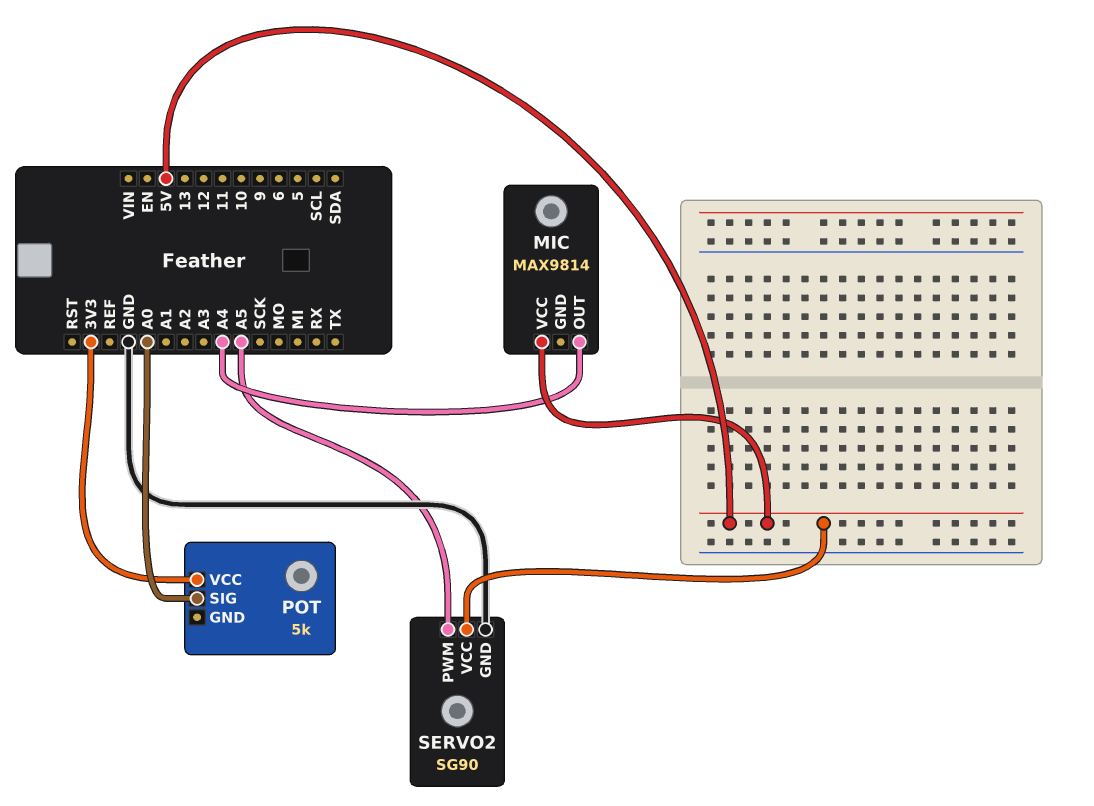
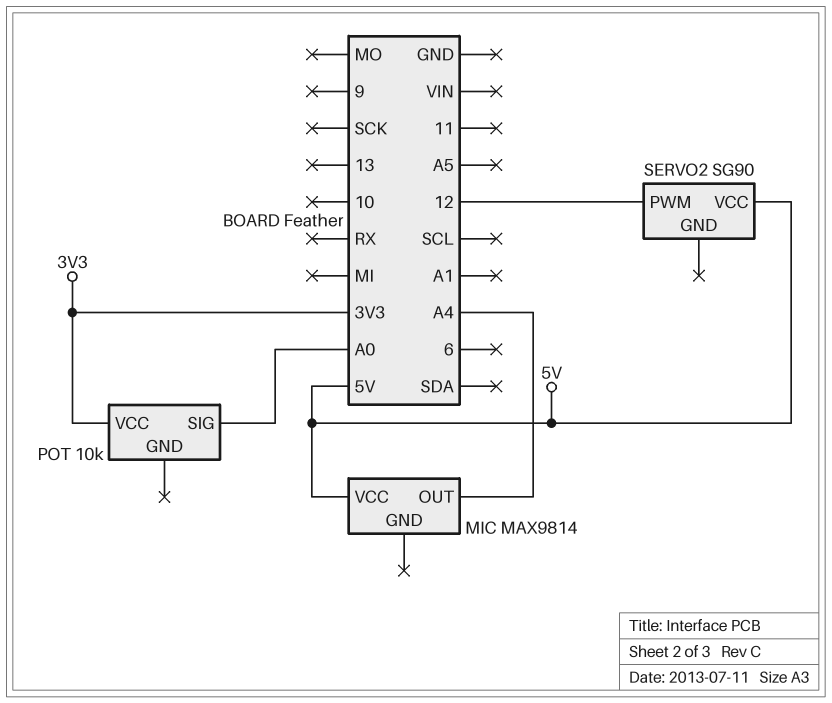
POT: 5k -> 10k
SERVO2 pin GND: GND -> none
SERVO2 pin PWM: A5 -> 12

